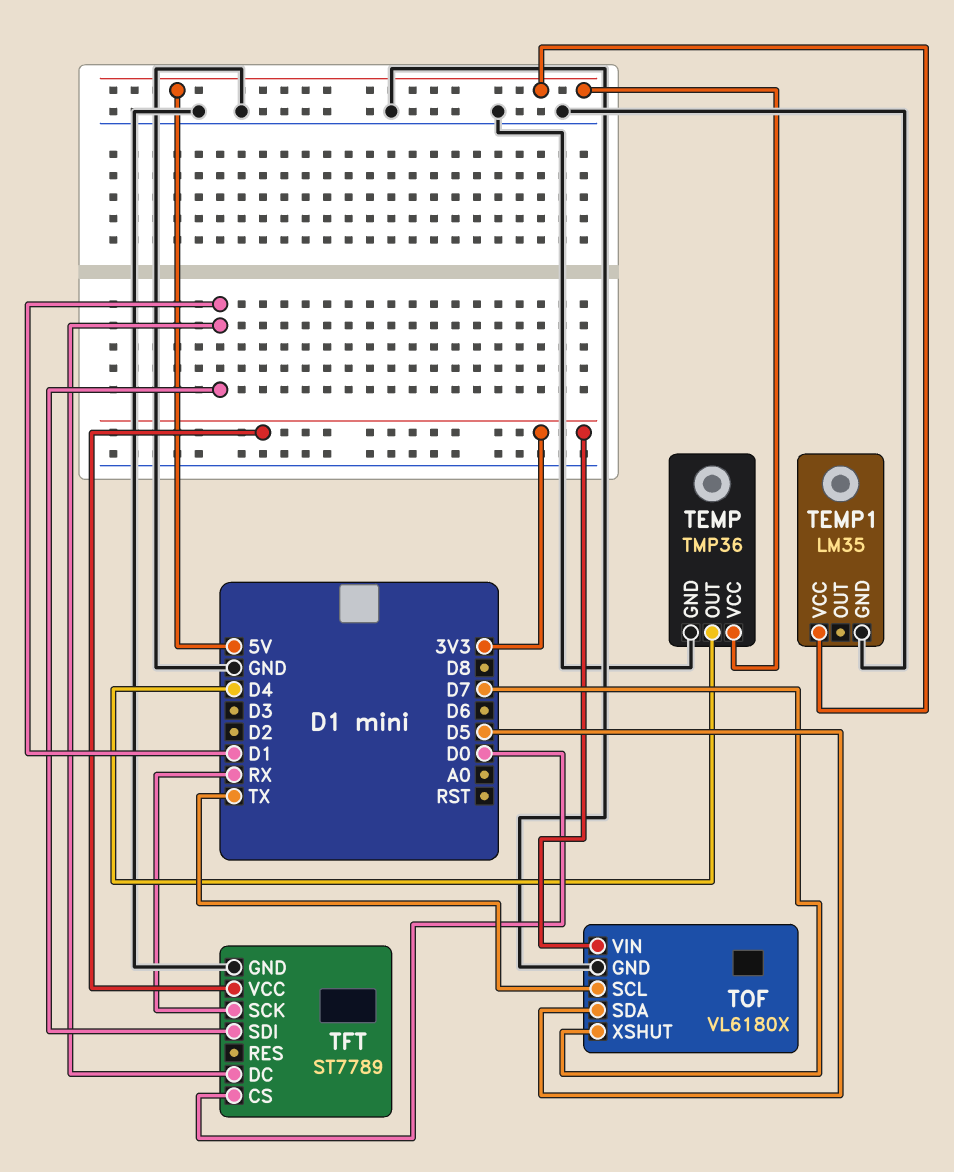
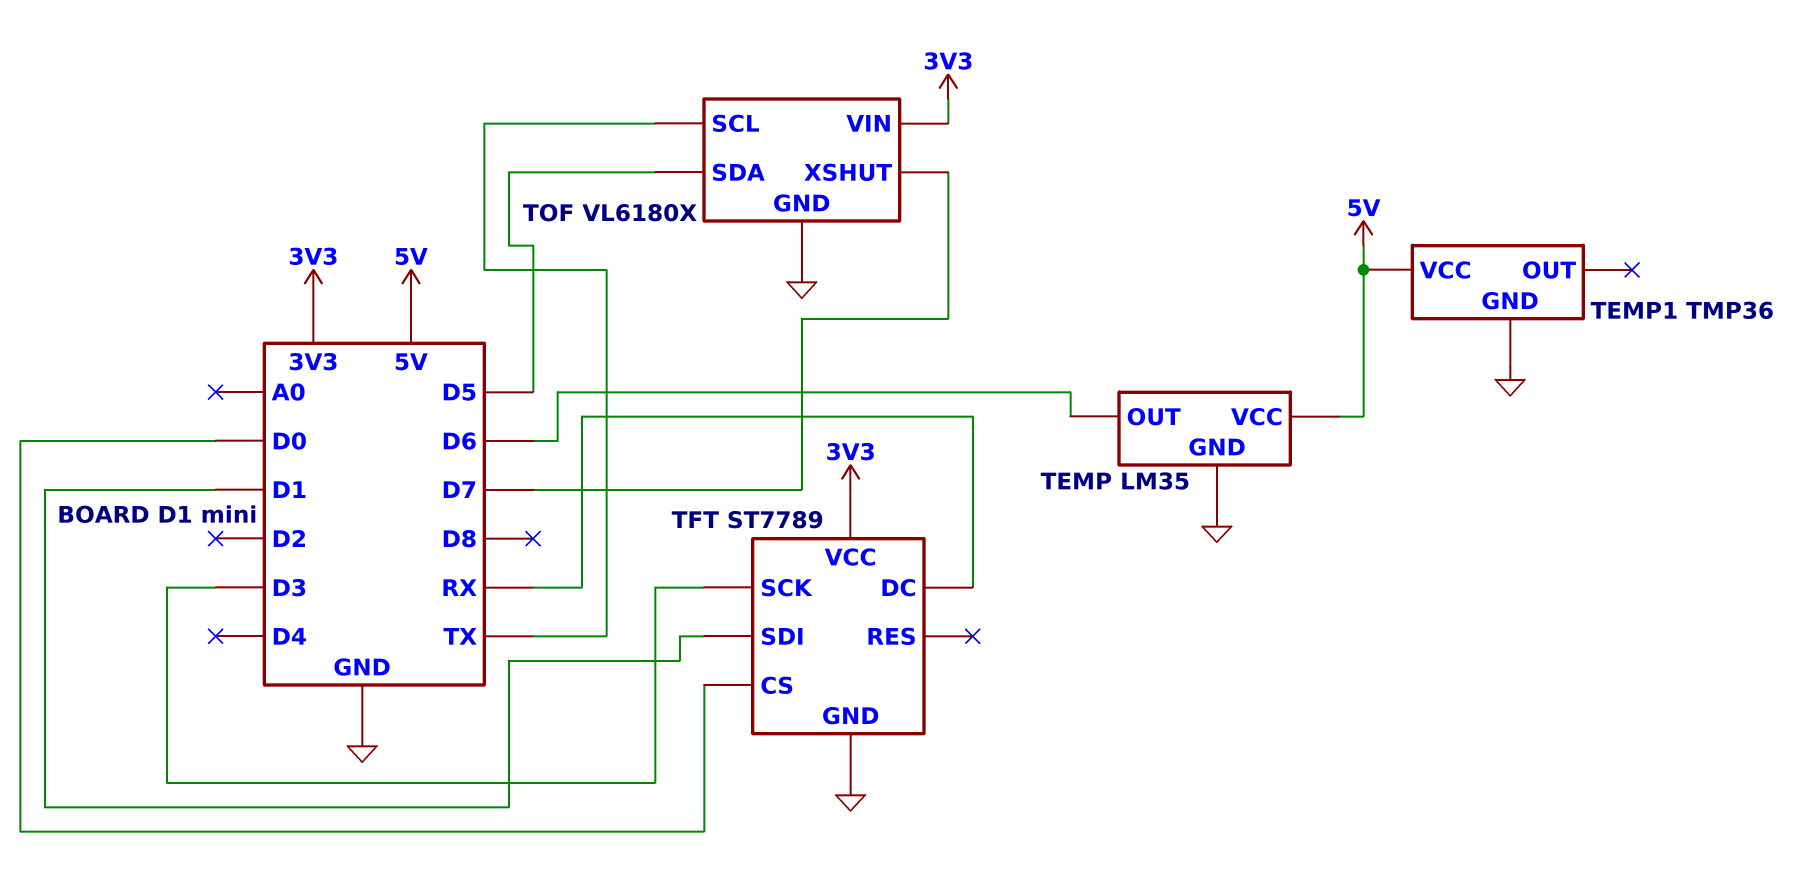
TEMP: TMP36 -> LM35
TEMP pin OUT: D4 -> D6
TEMP1: LM35 -> TMP36
TFT pin DC: D1 -> RX
TFT pin SCK: RX -> D3

